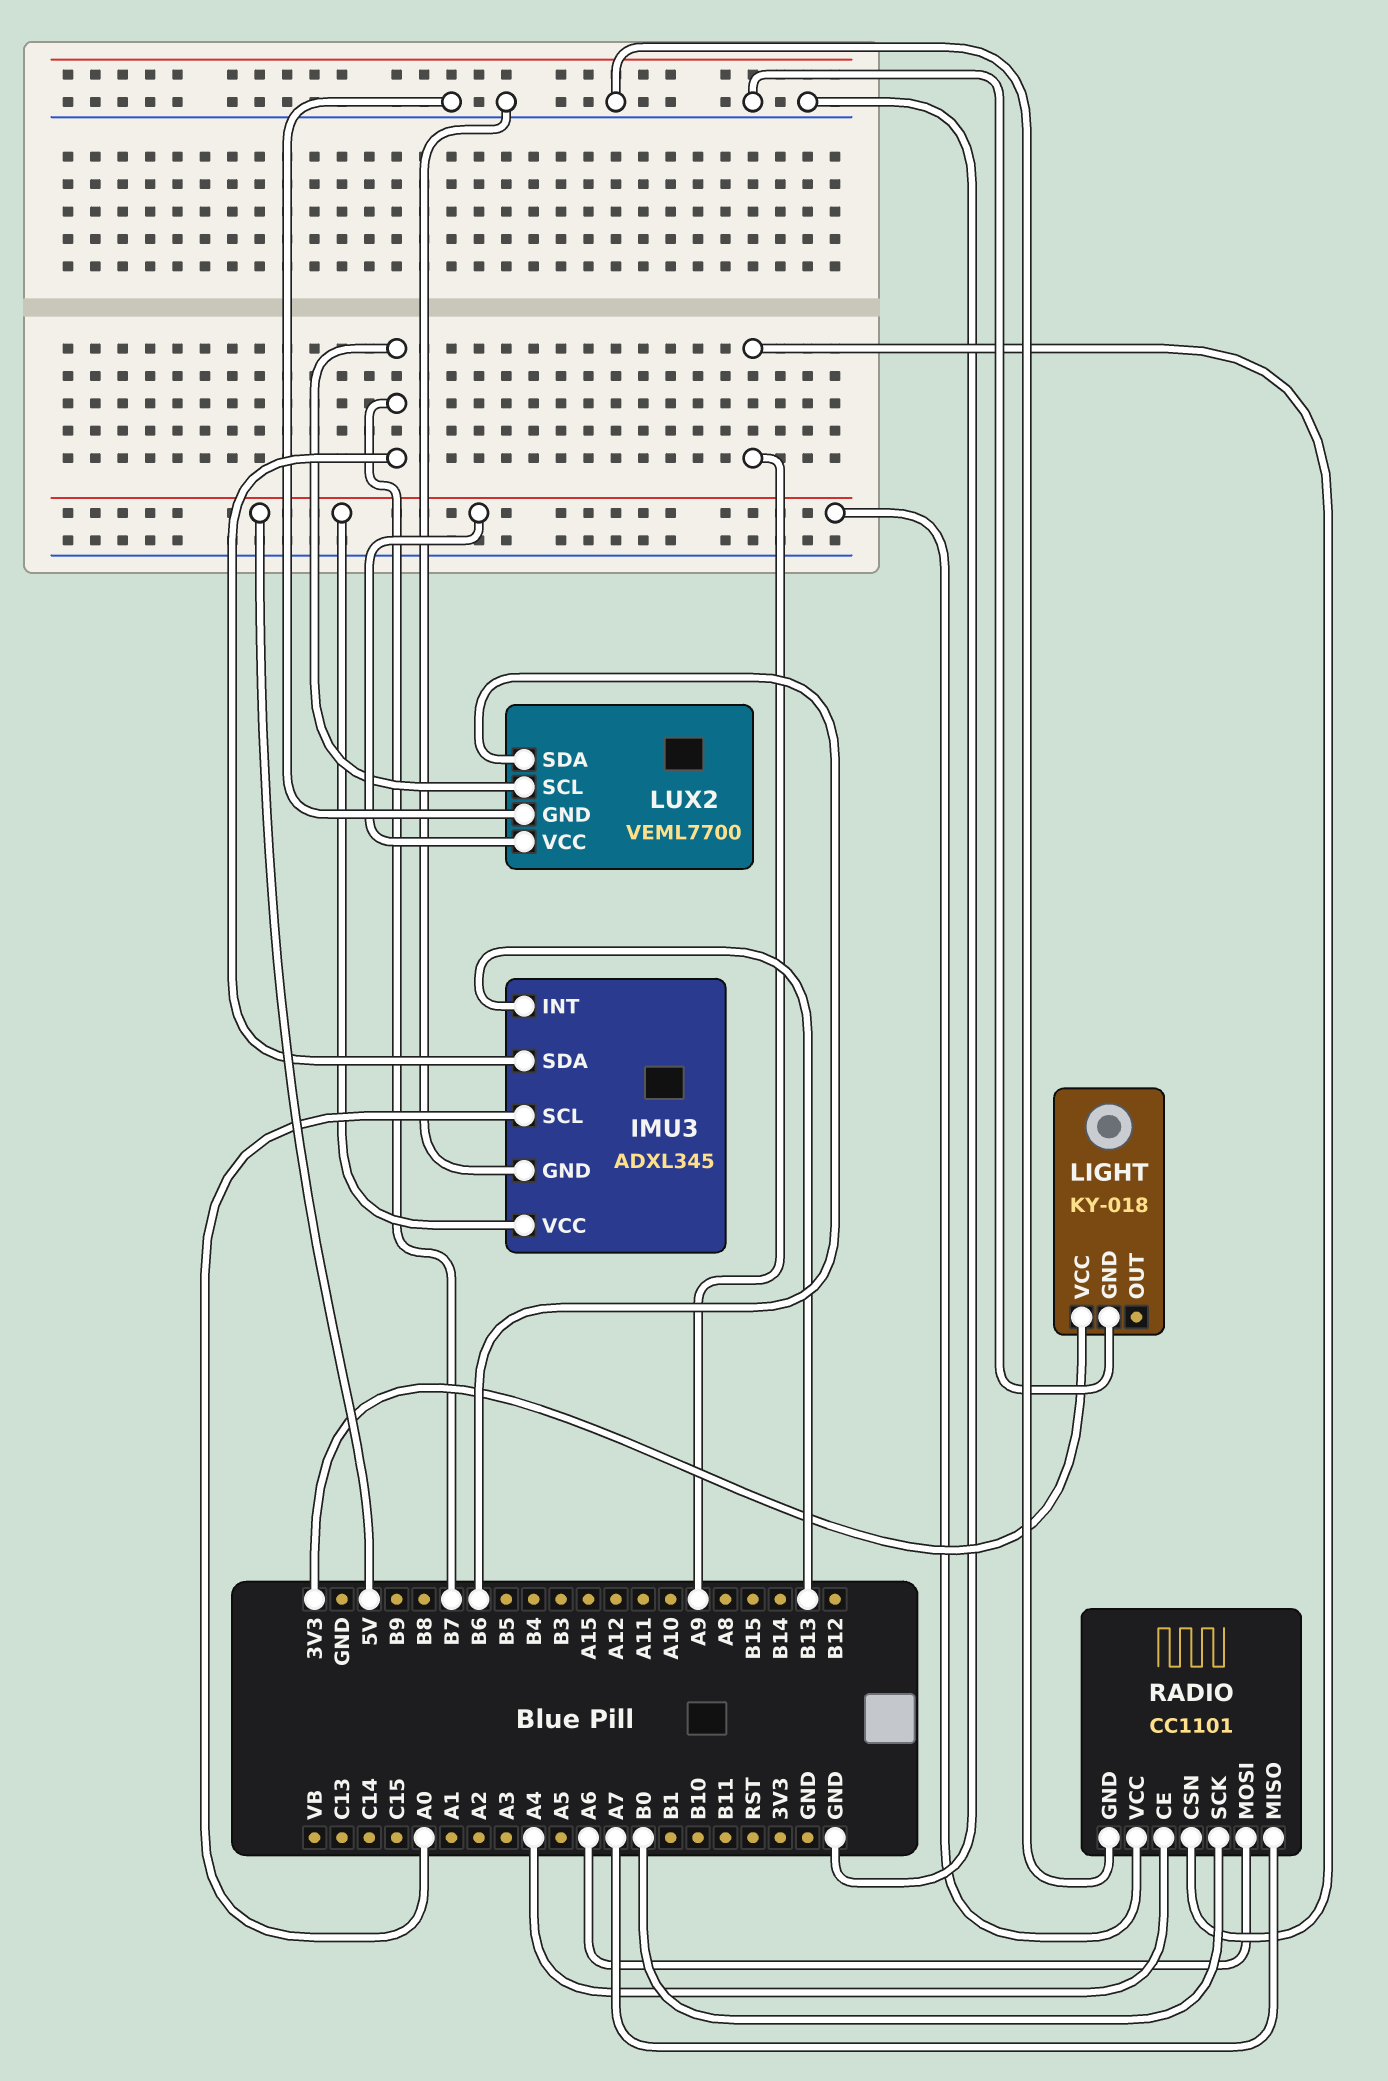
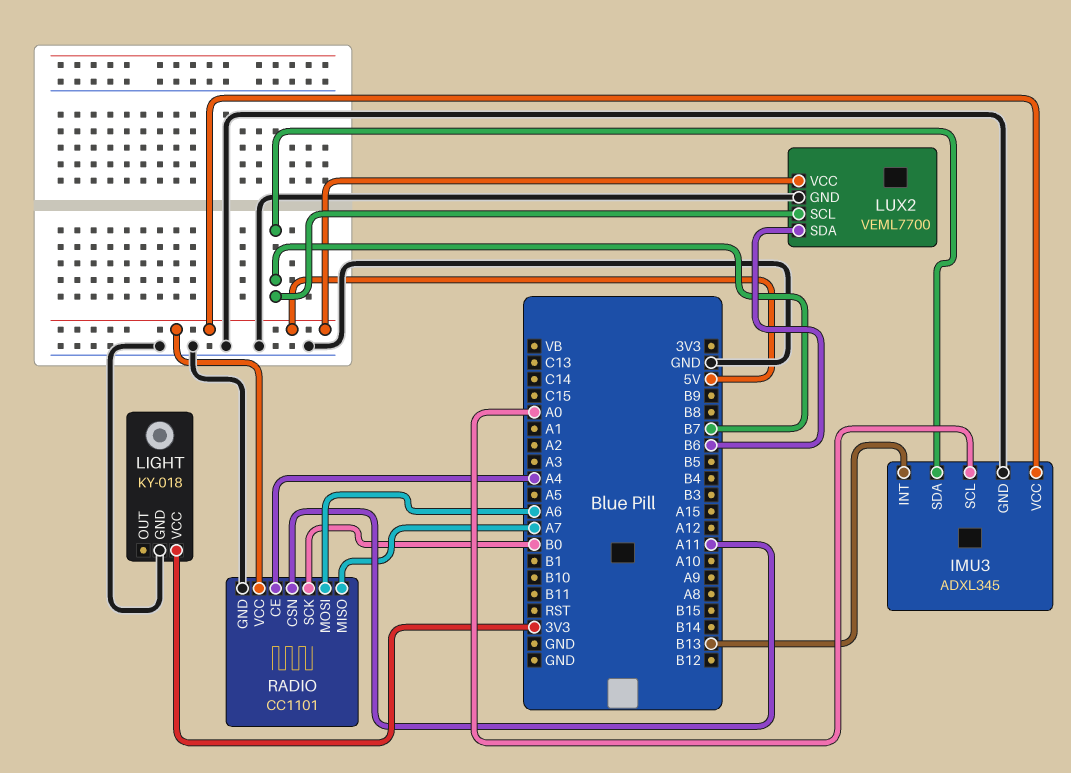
RADIO pin CSN: A9 -> A11

